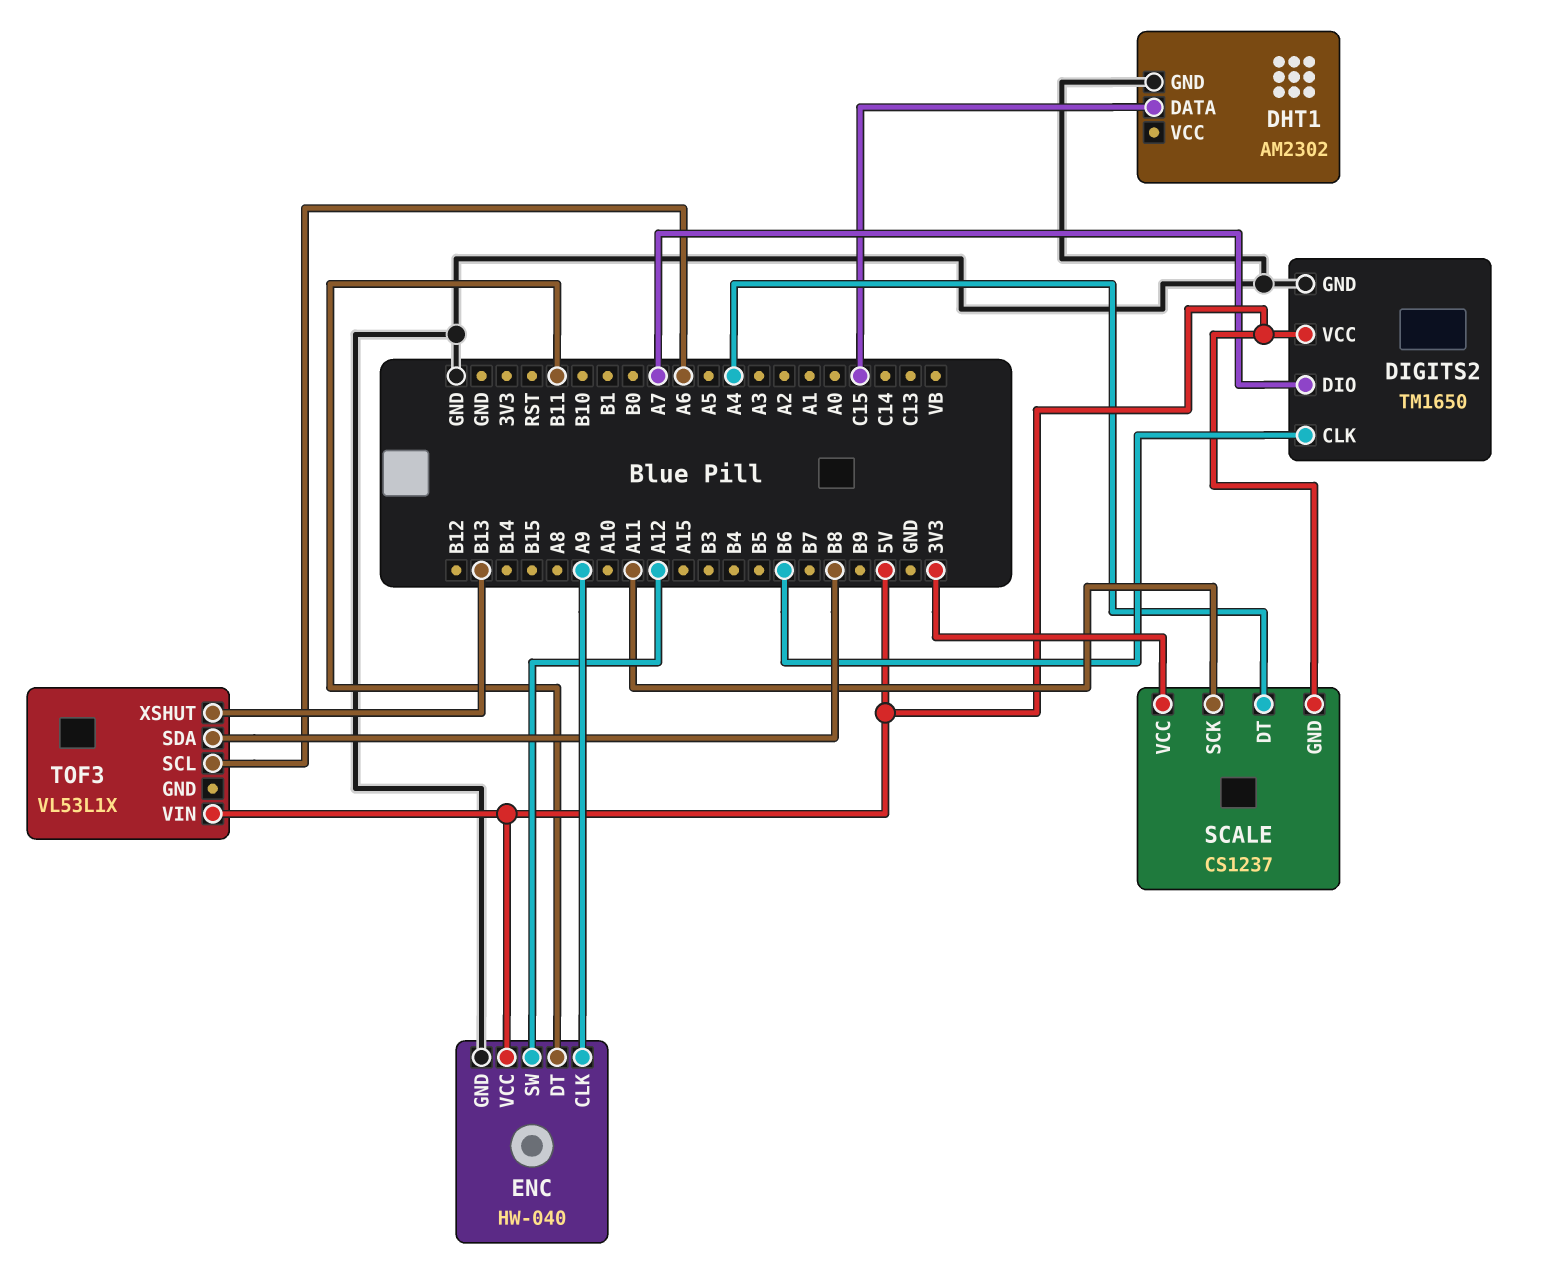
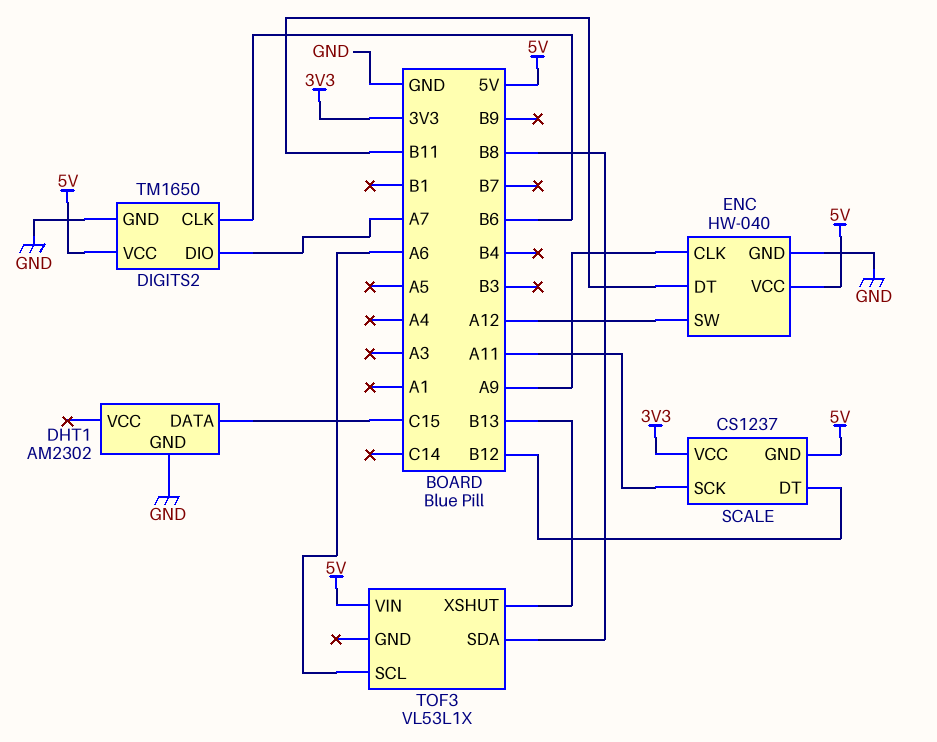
SCALE pin DT: A4 -> B12

